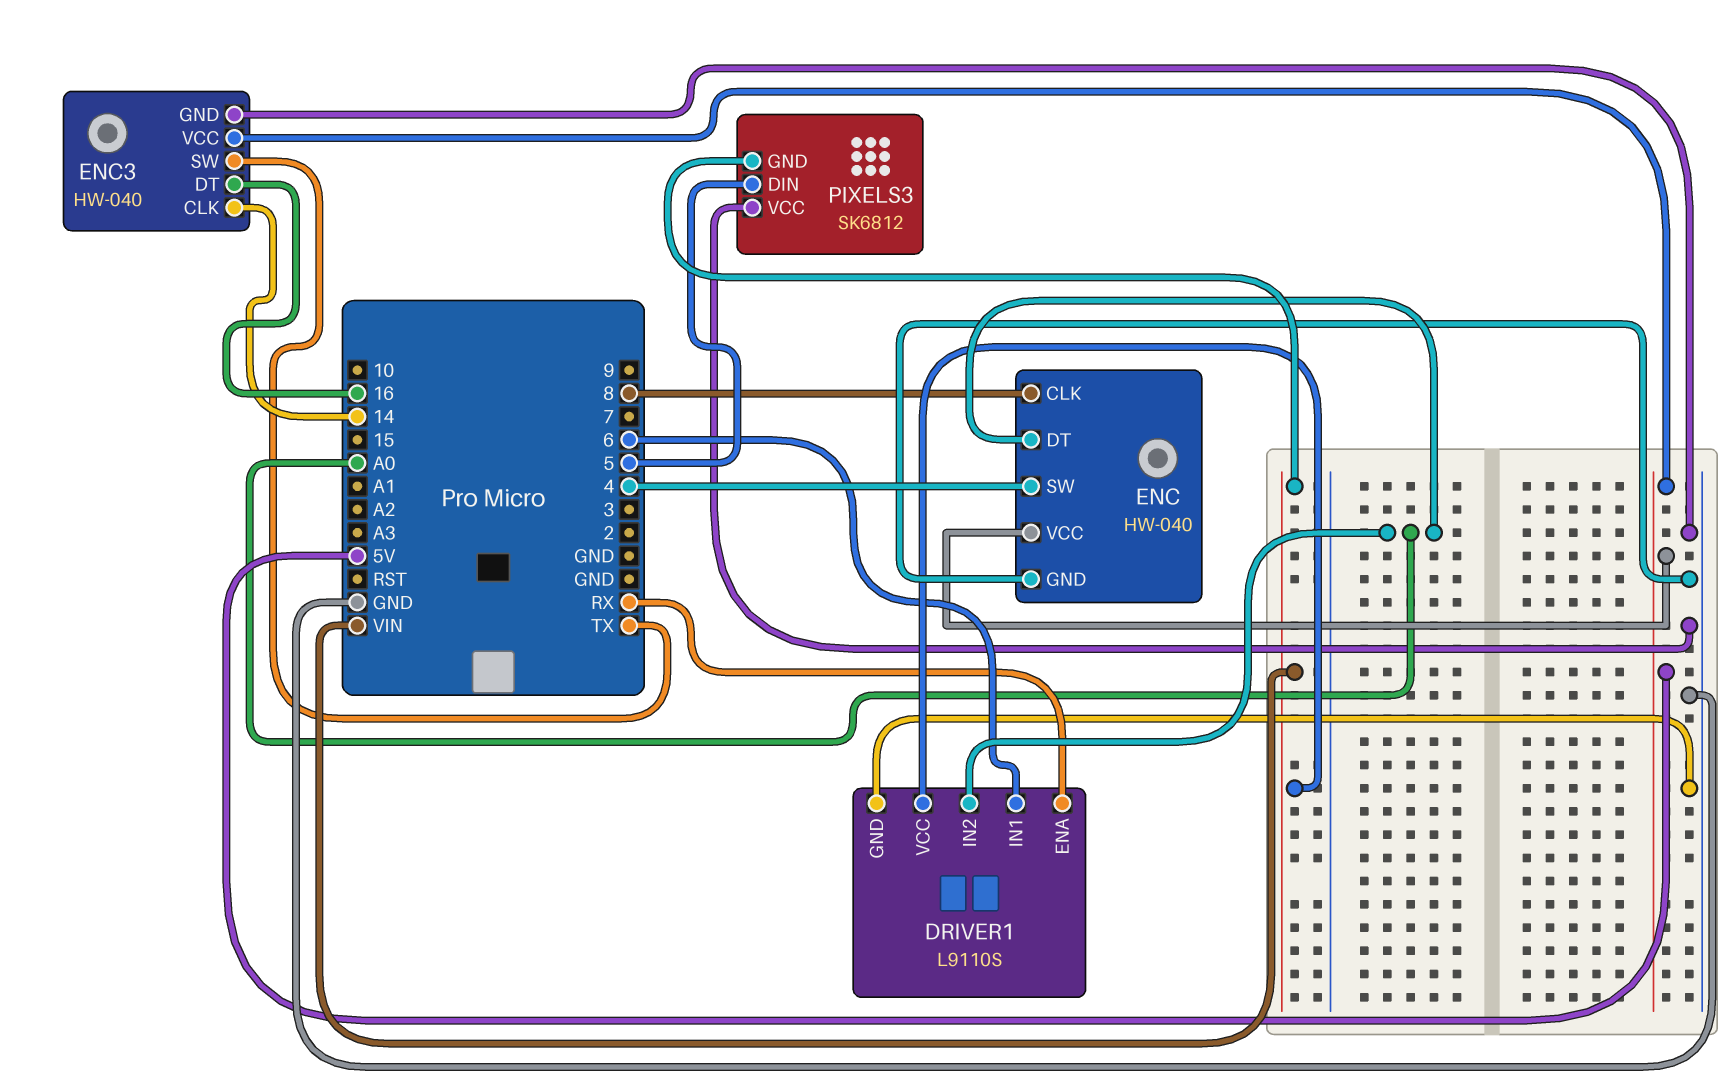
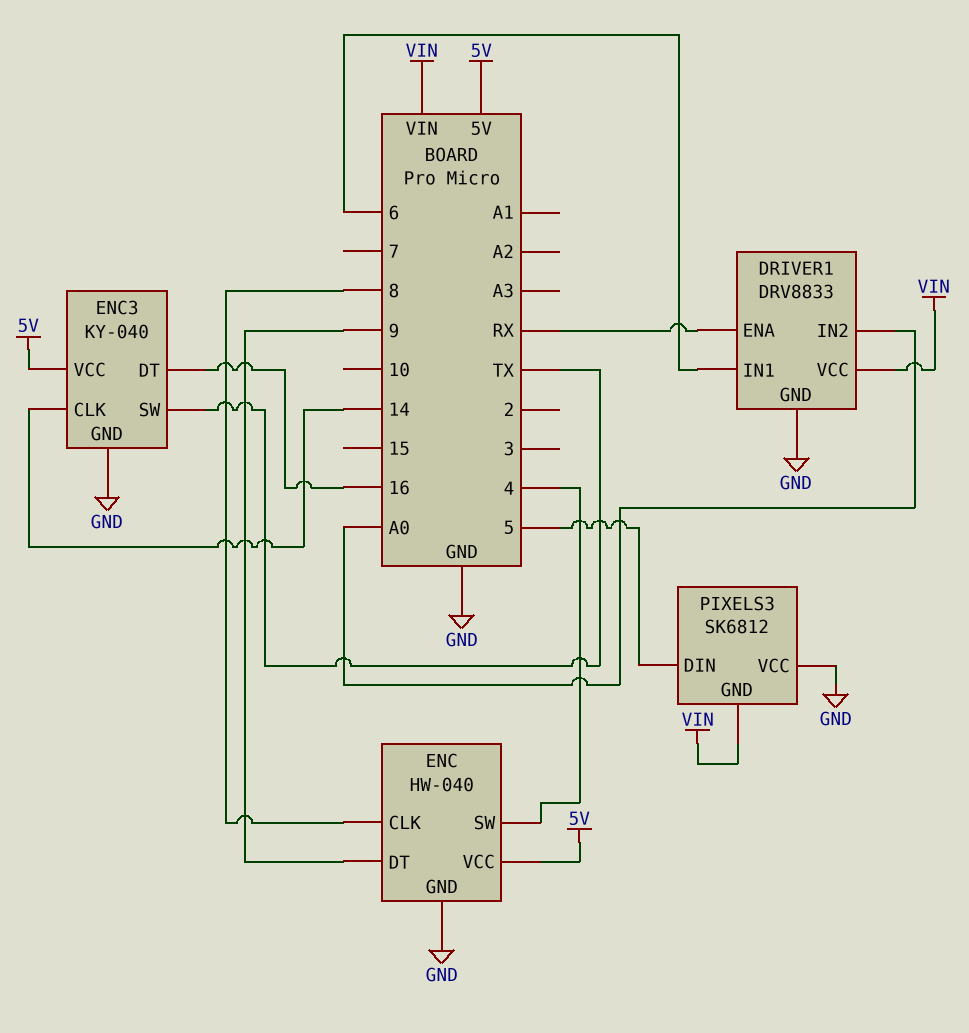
DRIVER1: L9110S -> DRV8833
ENC pin DT: A0 -> 9
ENC3: HW-040 -> KY-040

